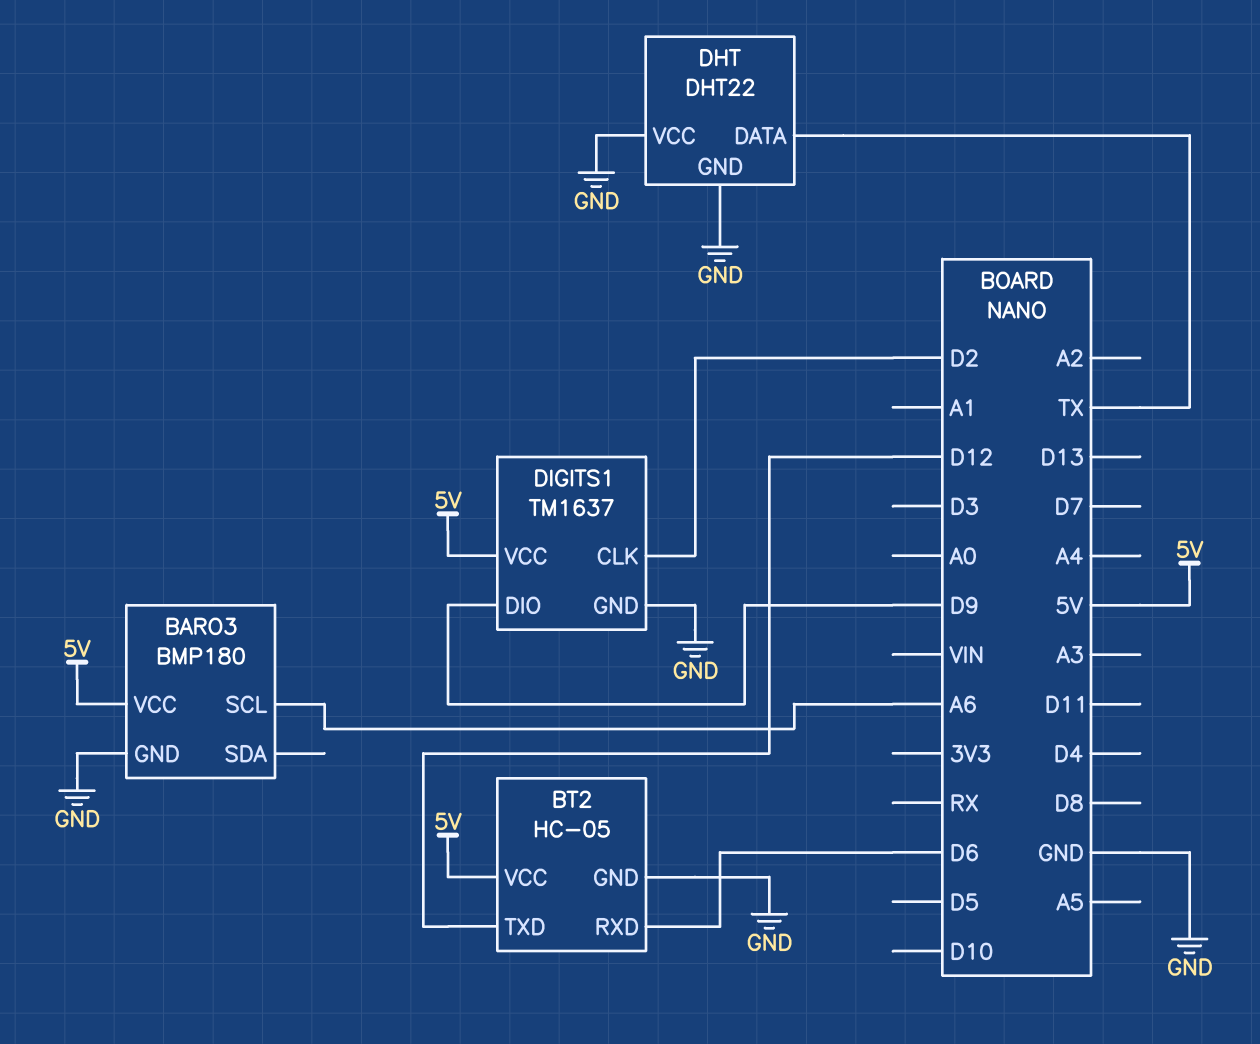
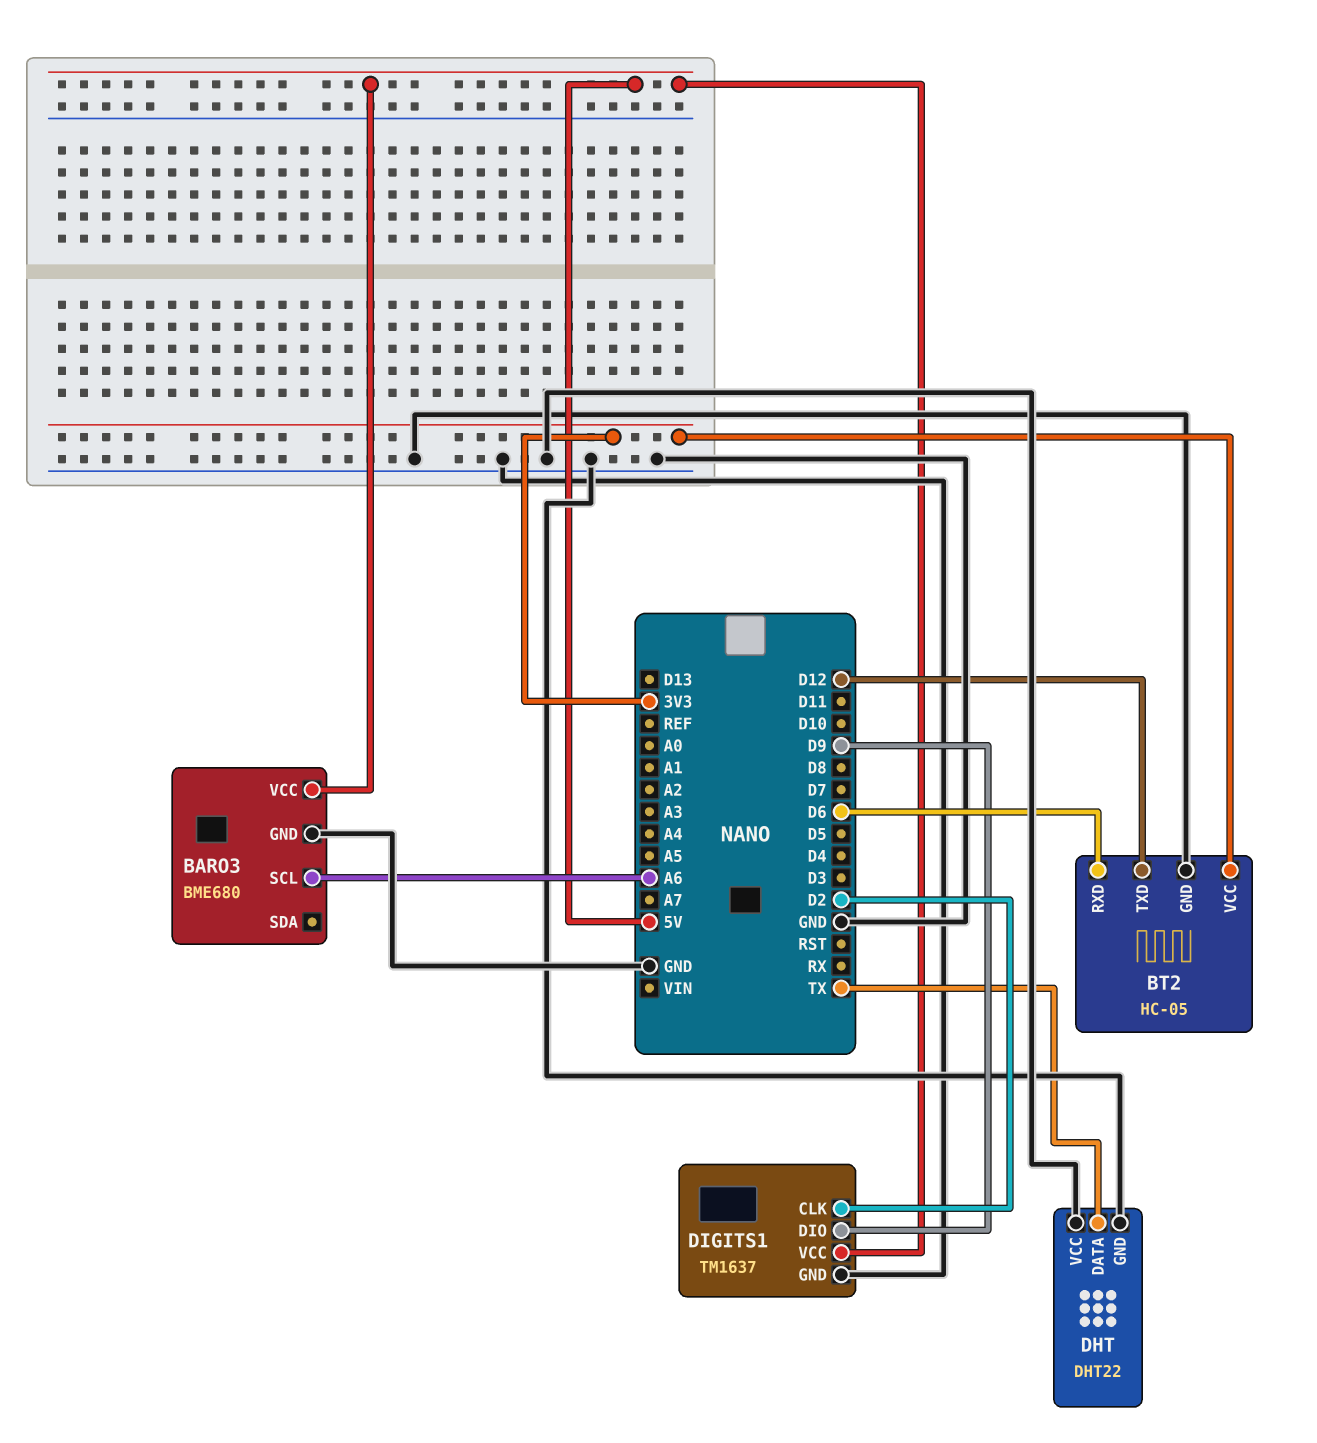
BARO3: BMP180 -> BME680
BT2 pin VCC: 5V -> 3V3

